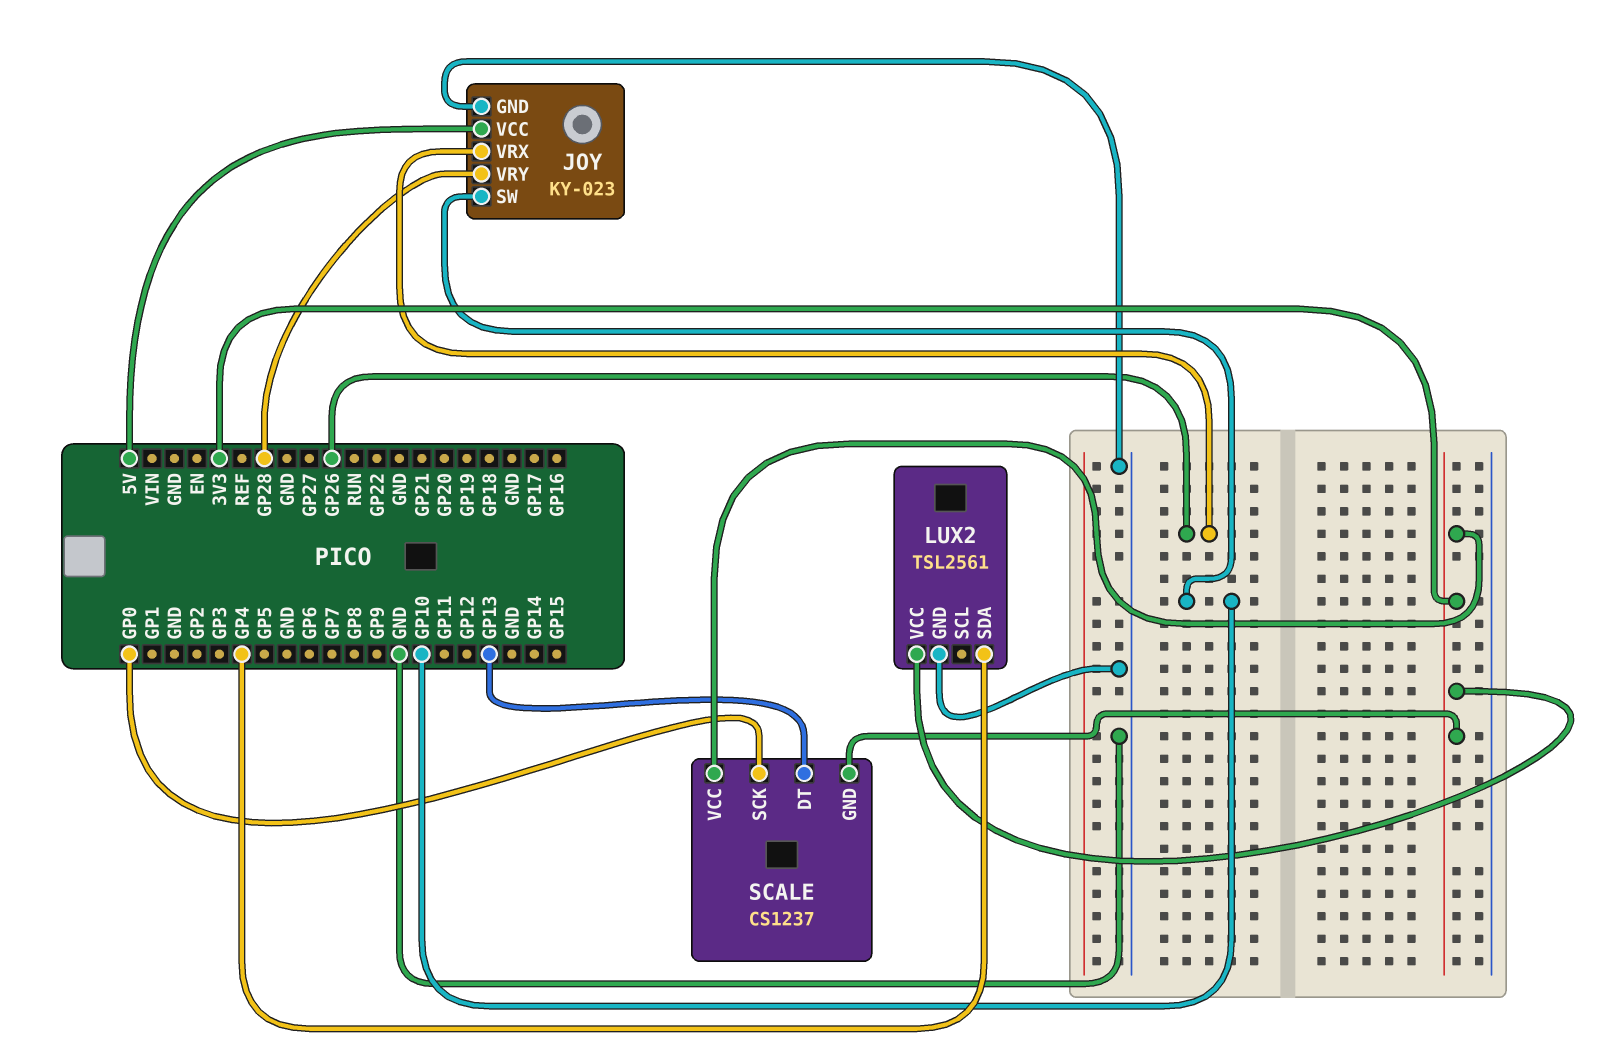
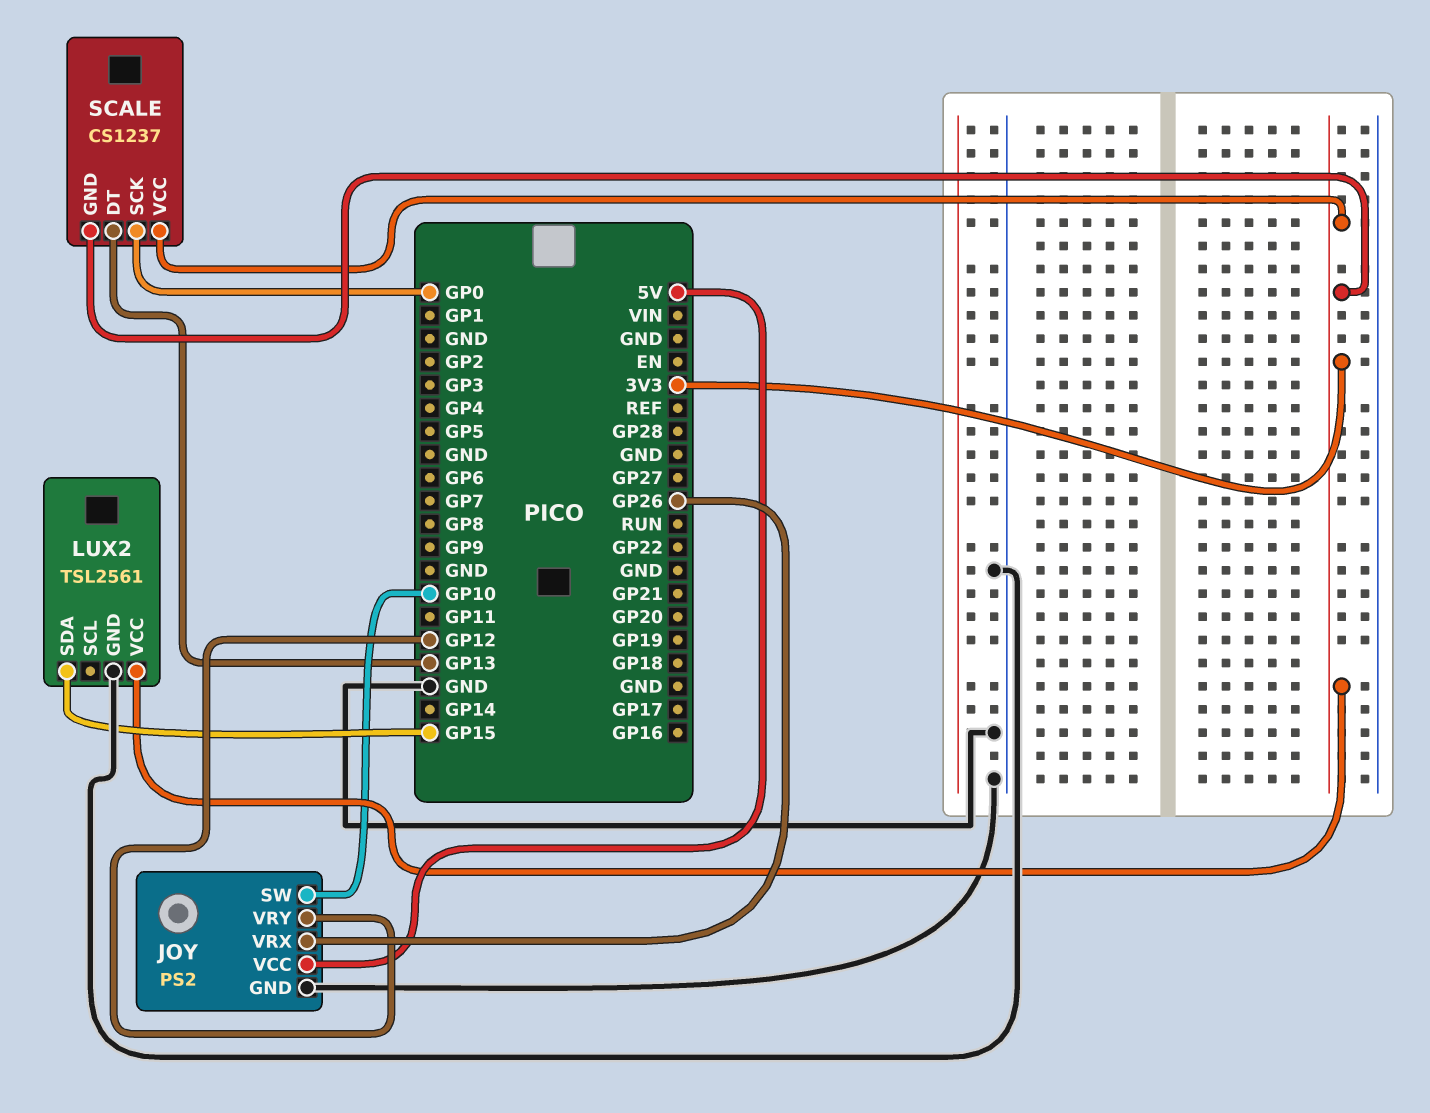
JOY: KY-023 -> PS2
JOY pin VRY: GP28 -> GP12
LUX2 pin SDA: GP4 -> GP15

